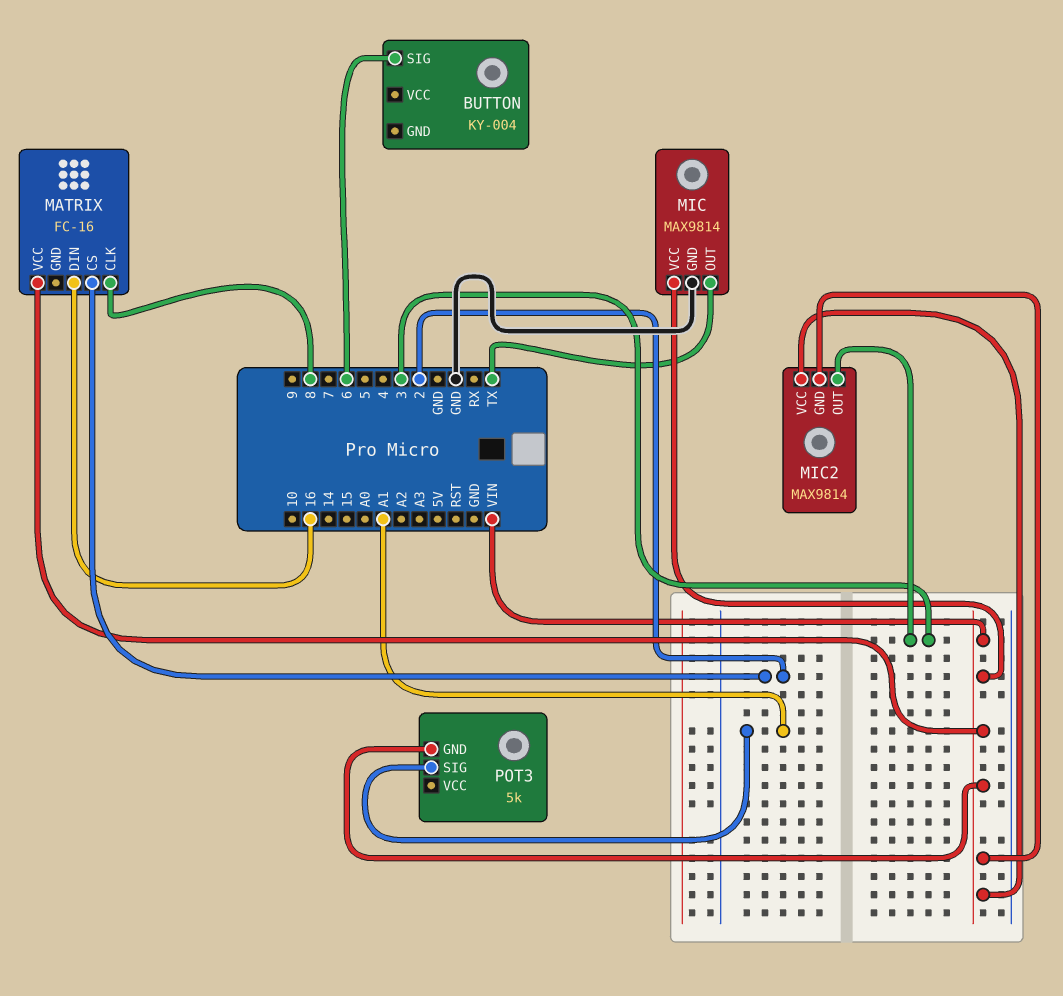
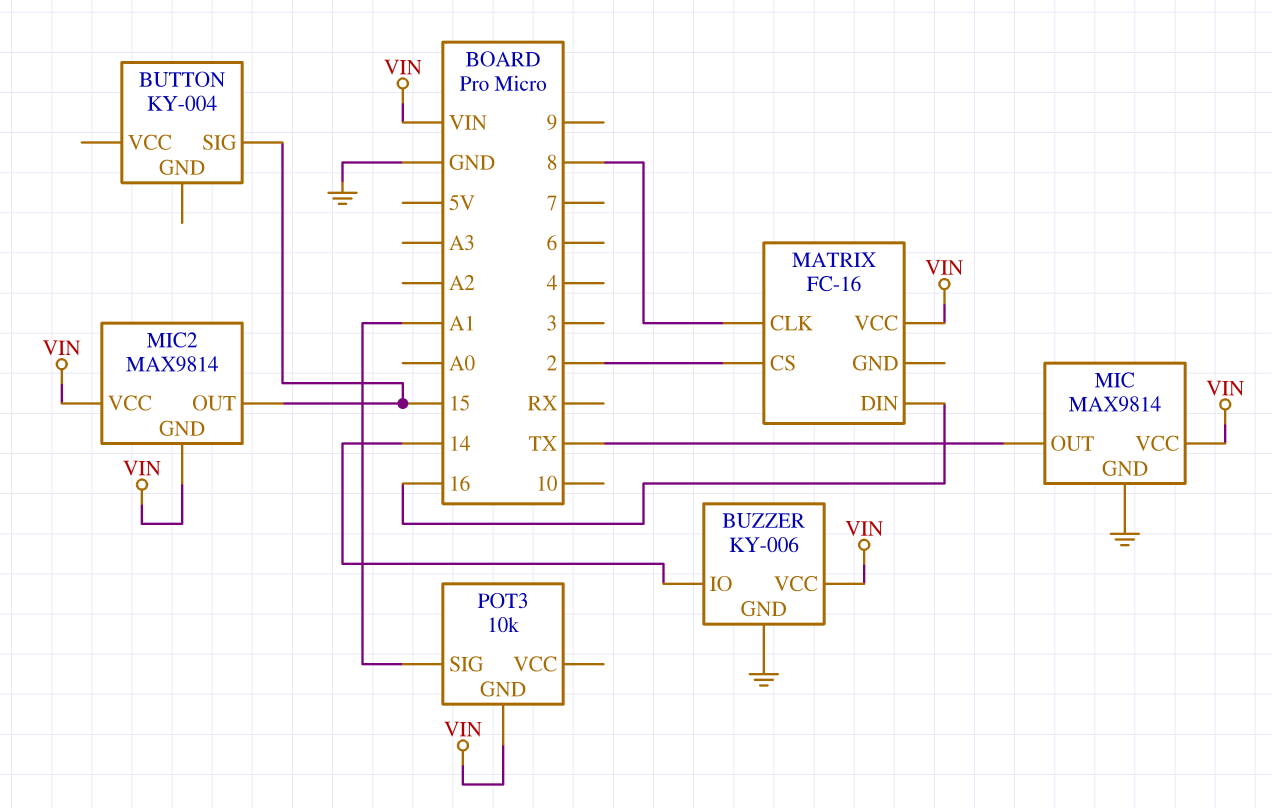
BUTTON pin SIG: 6 -> 15
BUZZER: none -> KY-006
BUZZER pin GND: none -> GND
BUZZER pin IO: none -> 14
BUZZER pin VCC: none -> VIN
MIC2 pin OUT: 3 -> 15
POT3: 5k -> 10k

